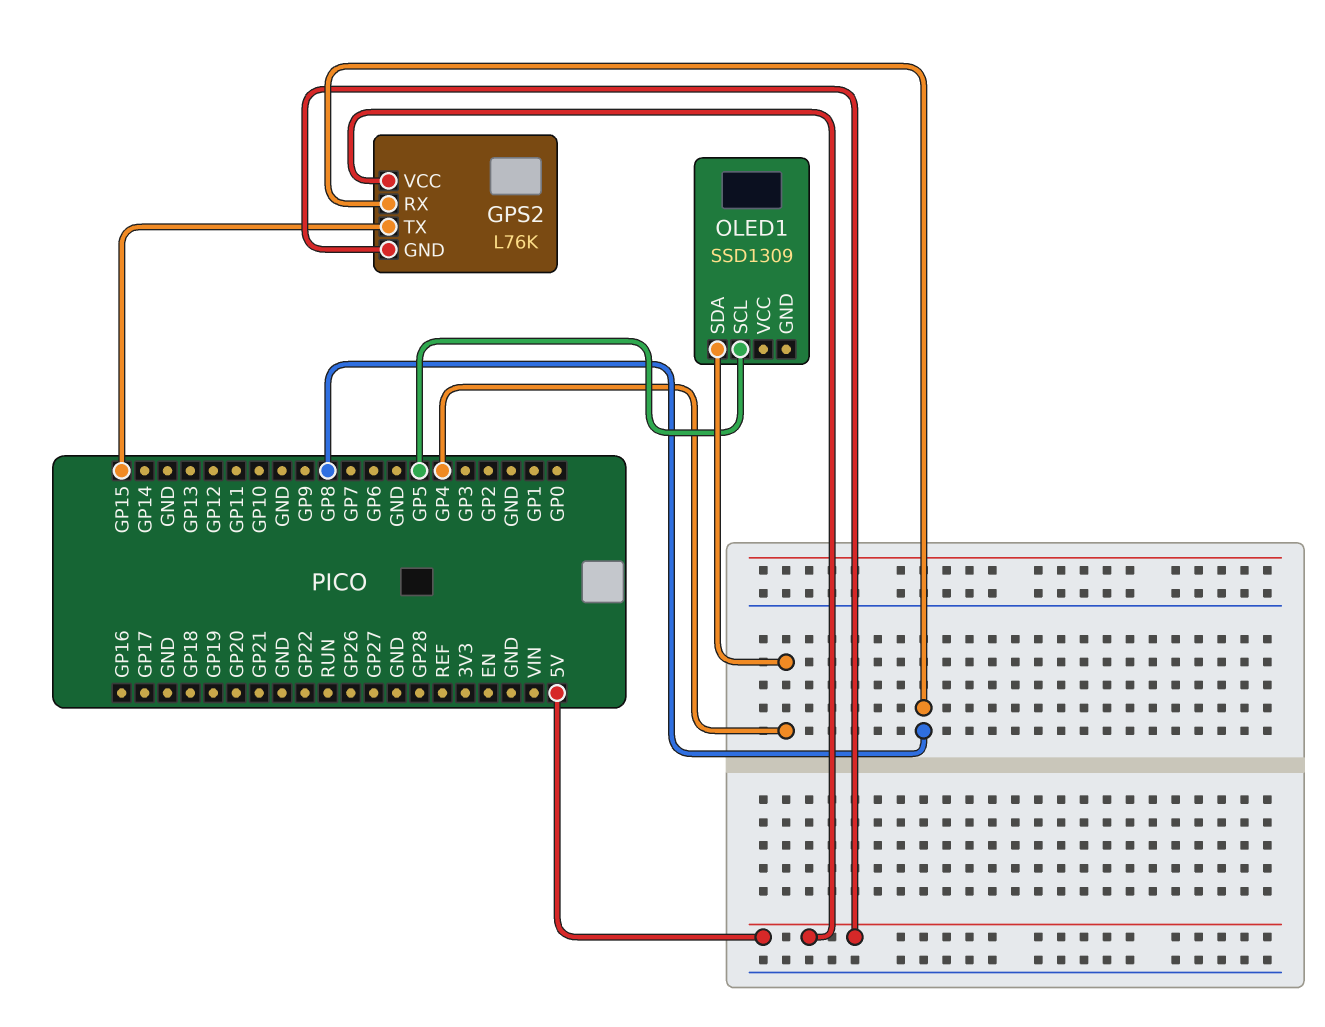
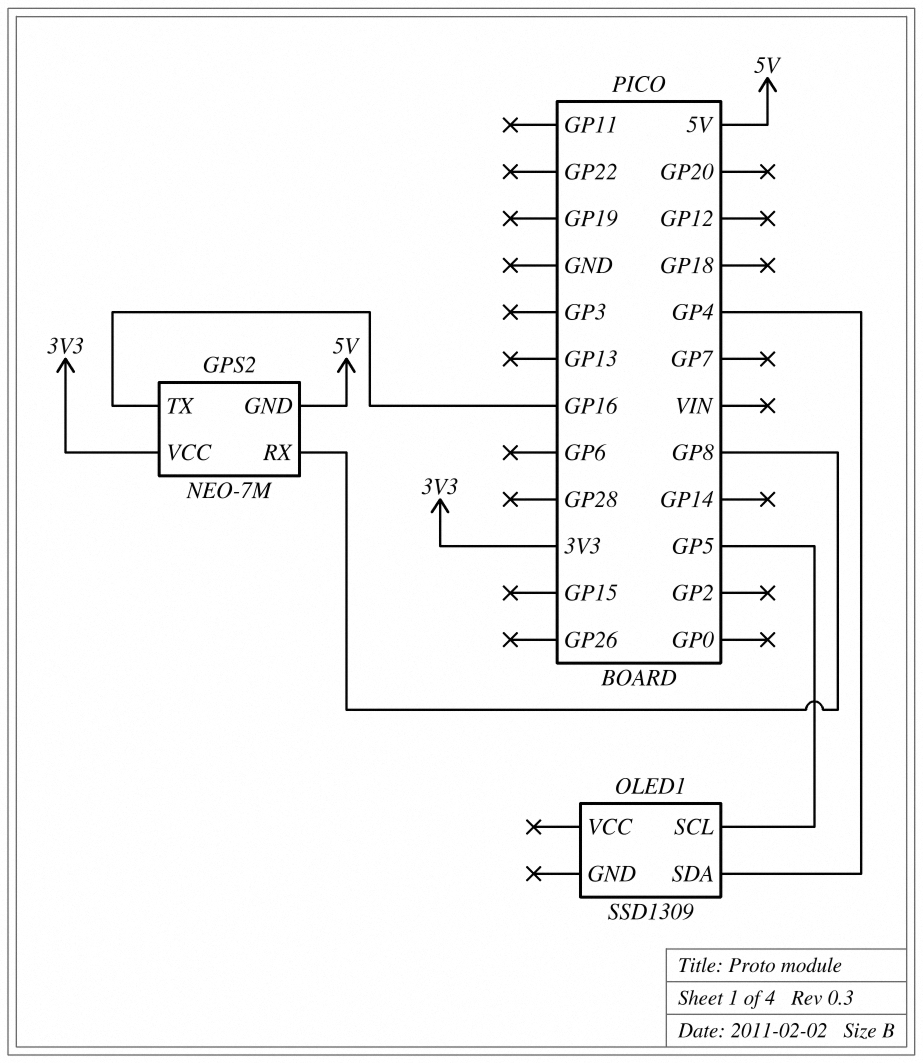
GPS2: L76K -> NEO-7M
GPS2 pin TX: GP15 -> GP16
GPS2 pin VCC: 5V -> 3V3

